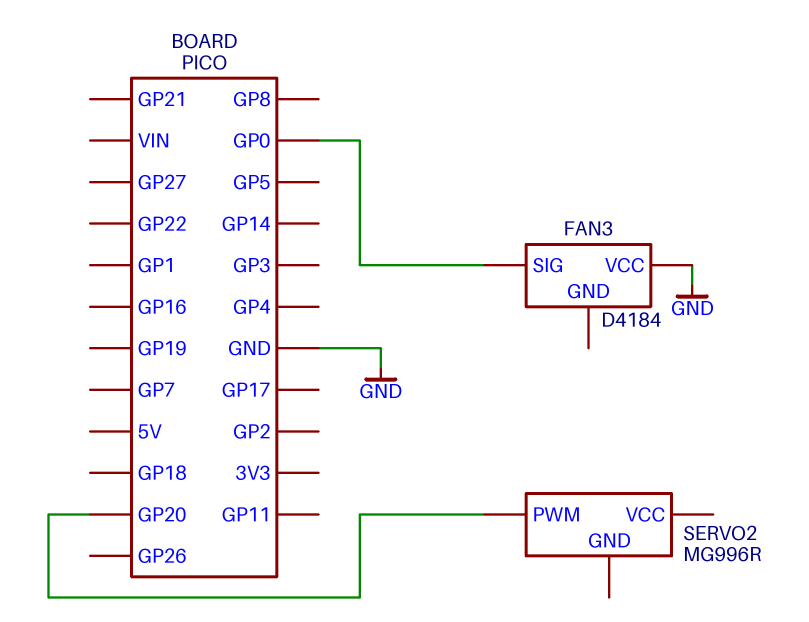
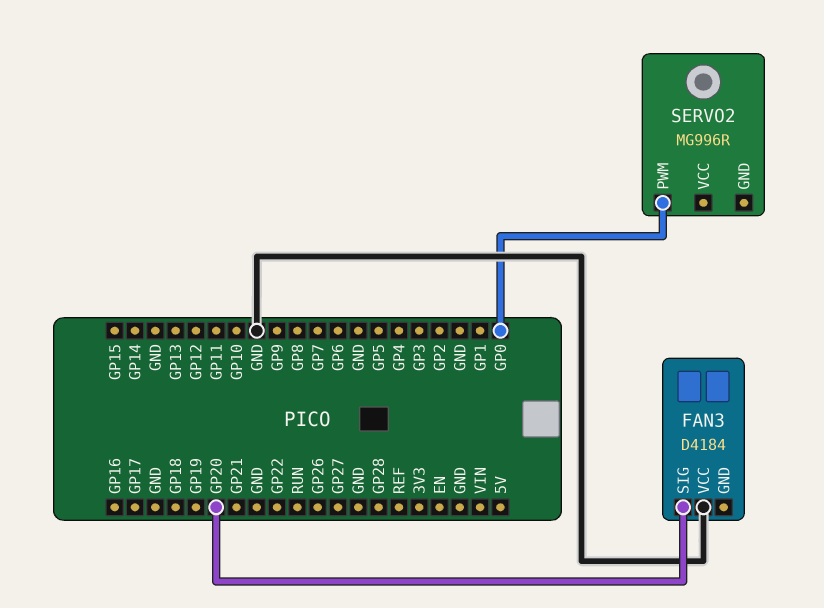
FAN3 pin SIG: GP0 -> GP20
SERVO2 pin PWM: GP20 -> GP0

